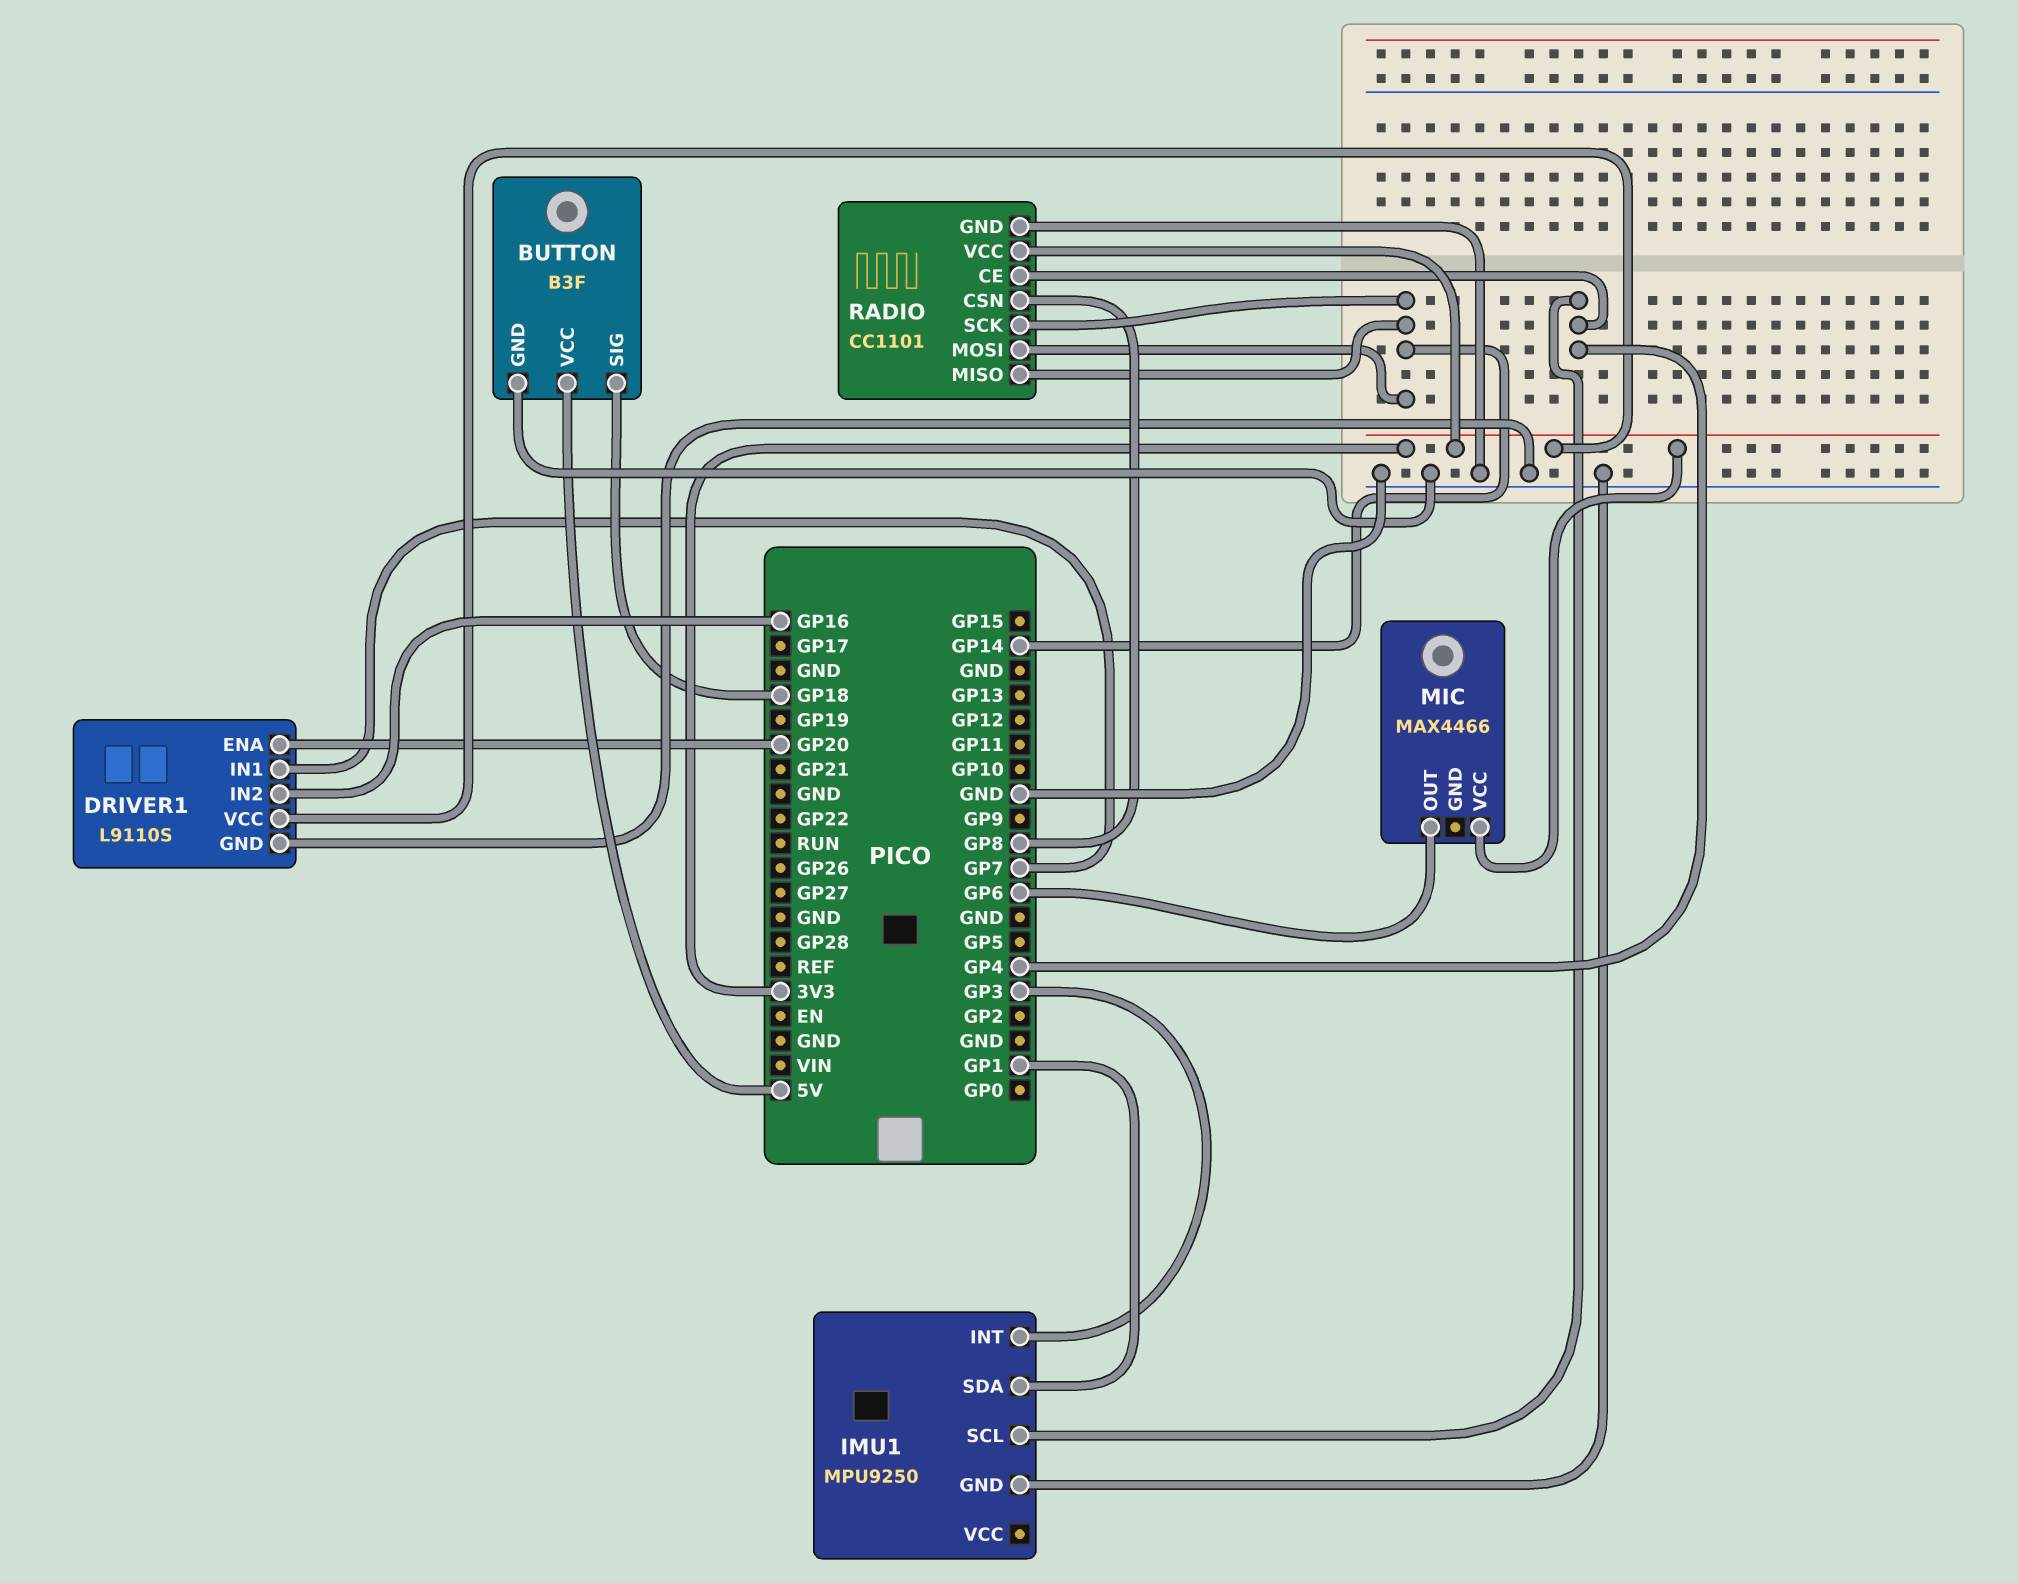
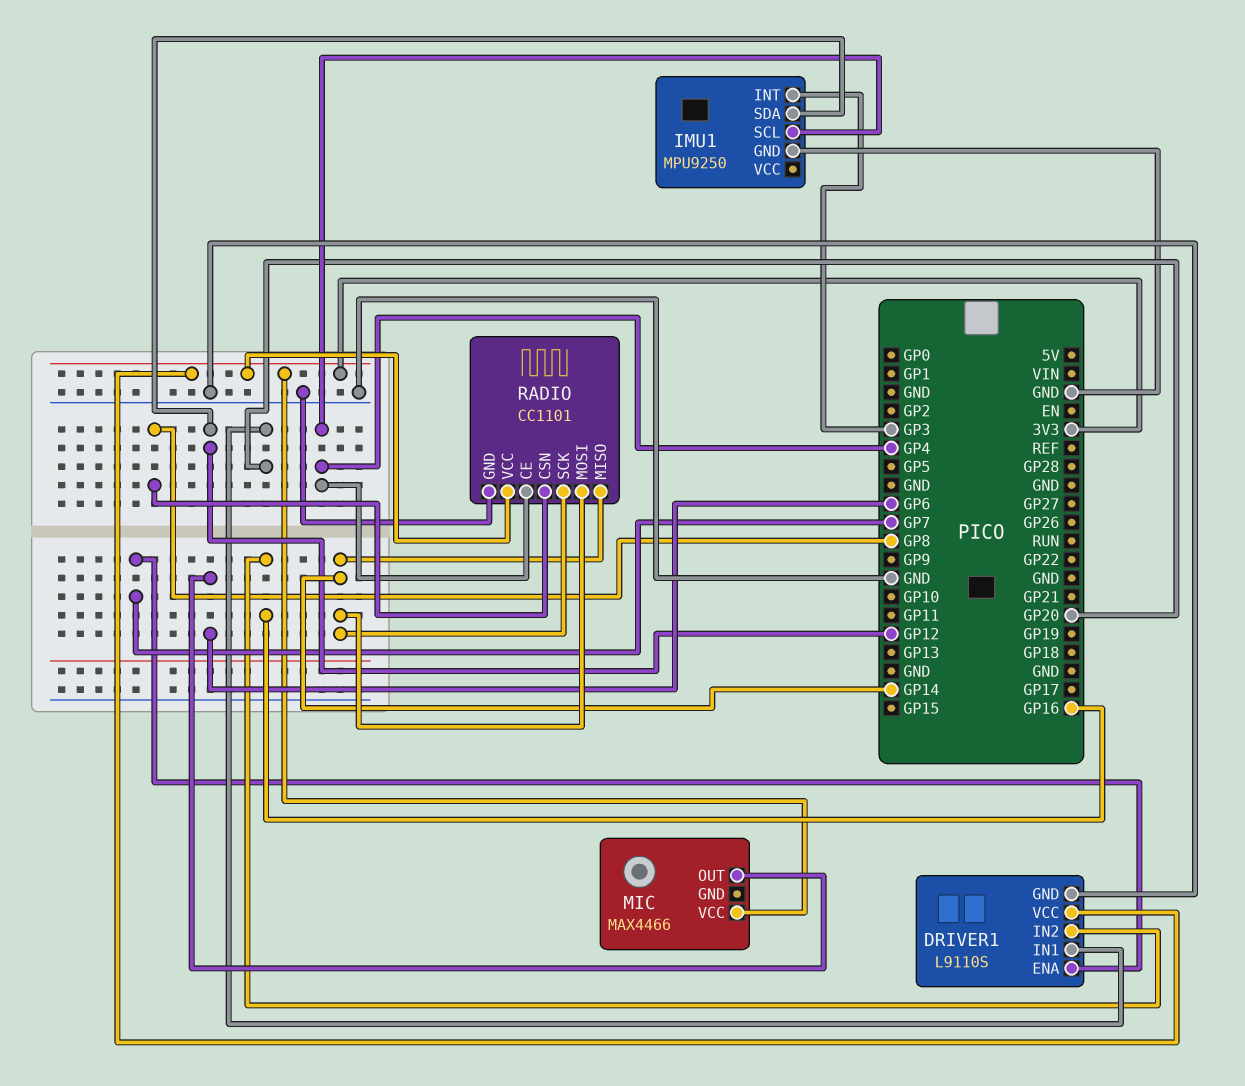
BUTTON: B3F -> none
BUTTON pin GND: GND -> none
BUTTON pin SIG: GP18 -> none
BUTTON pin VCC: 5V -> none
DRIVER1 pin ENA: GP20 -> GP7
DRIVER1 pin IN1: GP7 -> GP20
IMU1 pin SDA: GP1 -> GP12

